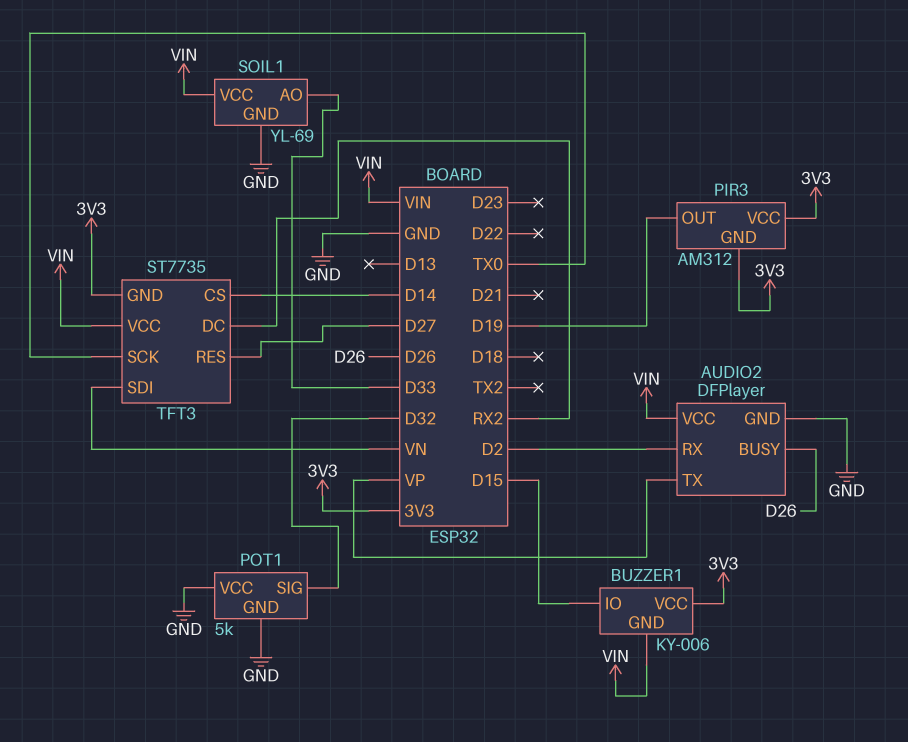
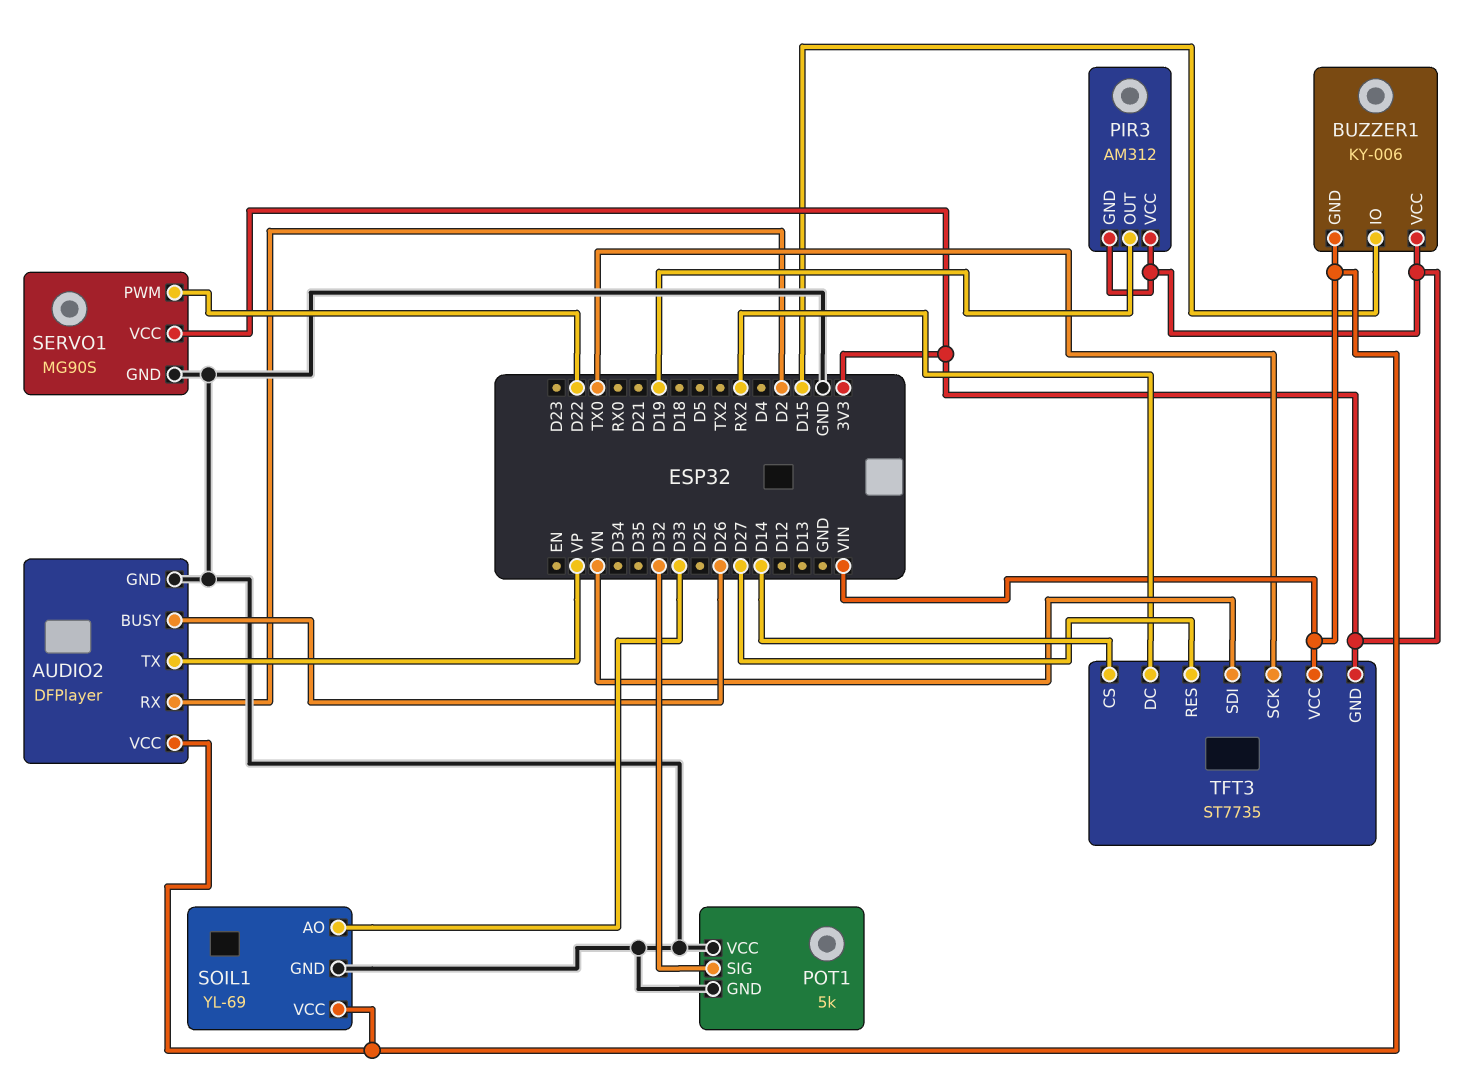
SERVO1: none -> MG90S
SERVO1 pin GND: none -> GND
SERVO1 pin PWM: none -> D22
SERVO1 pin VCC: none -> 3V3

